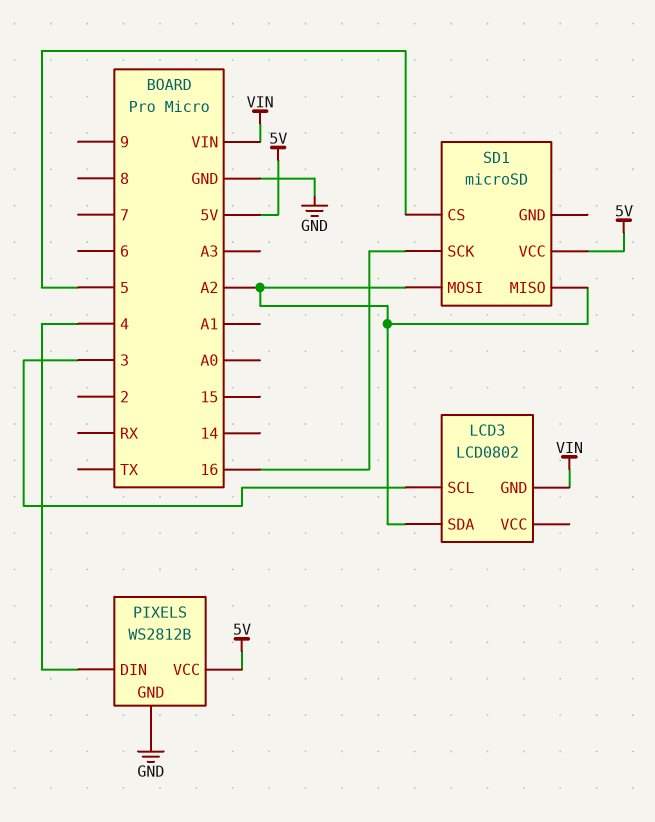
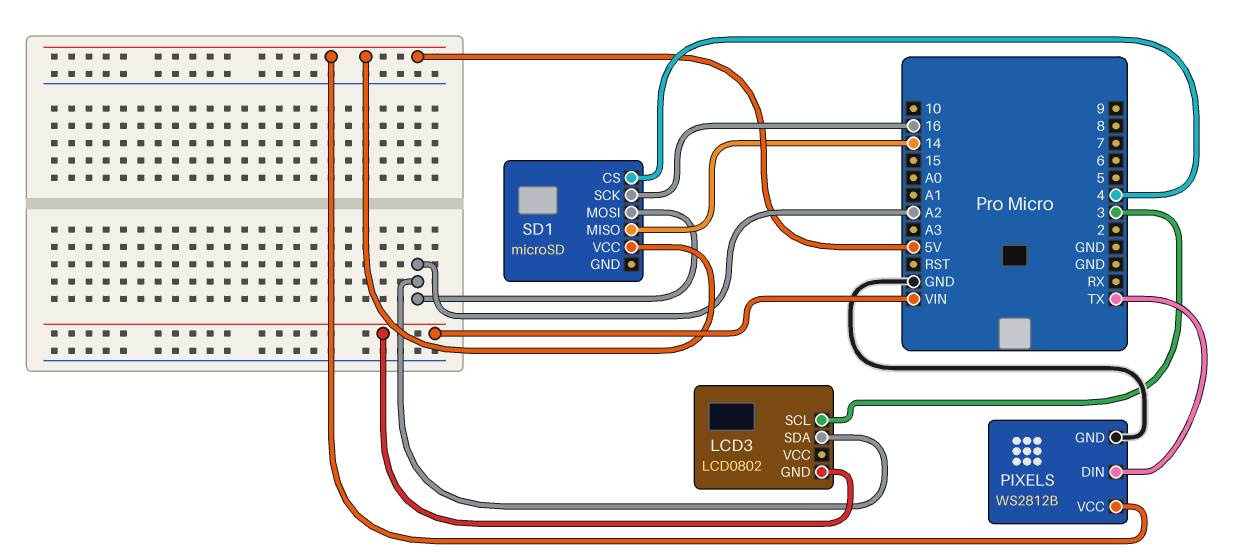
PIXELS pin DIN: 4 -> TX
SD1 pin CS: 5 -> 4
SD1 pin MISO: A2 -> 14

